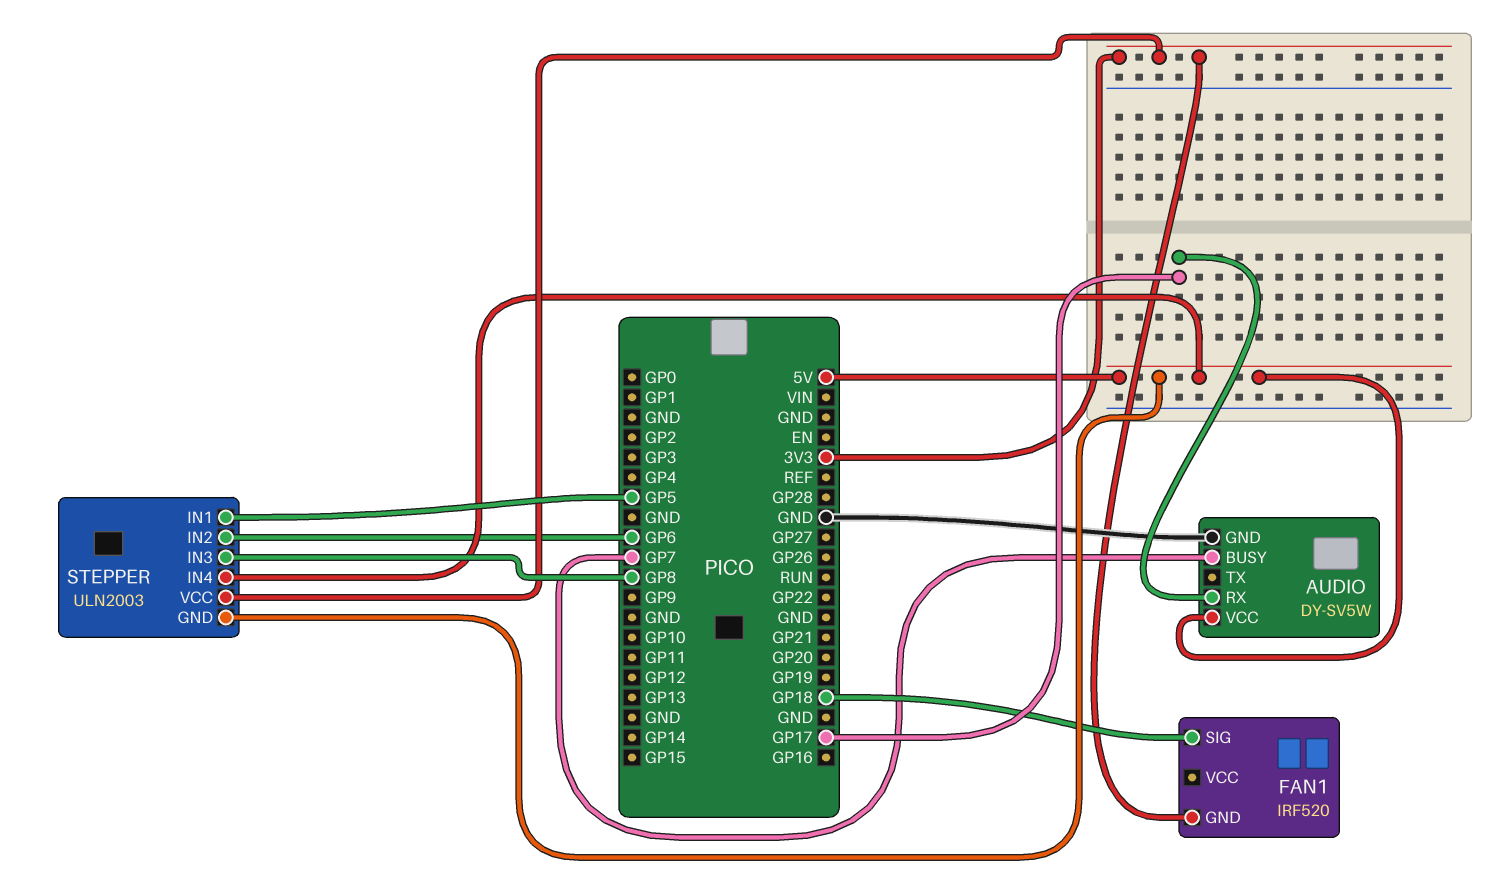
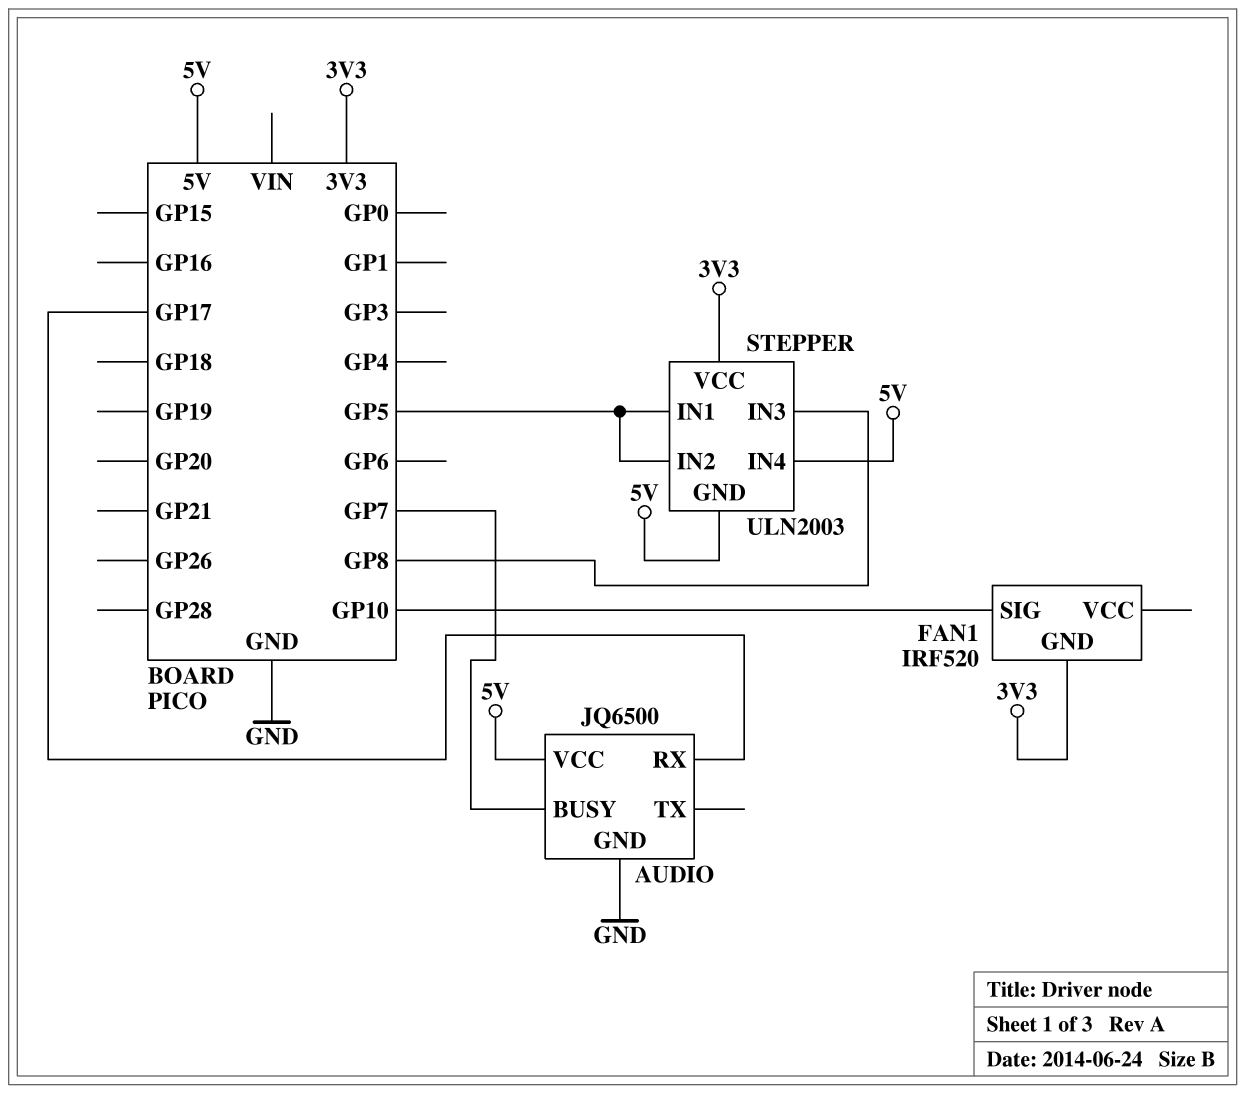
AUDIO: DY-SV5W -> JQ6500
FAN1 pin SIG: GP18 -> GP10
STEPPER pin IN2: GP6 -> GP5

